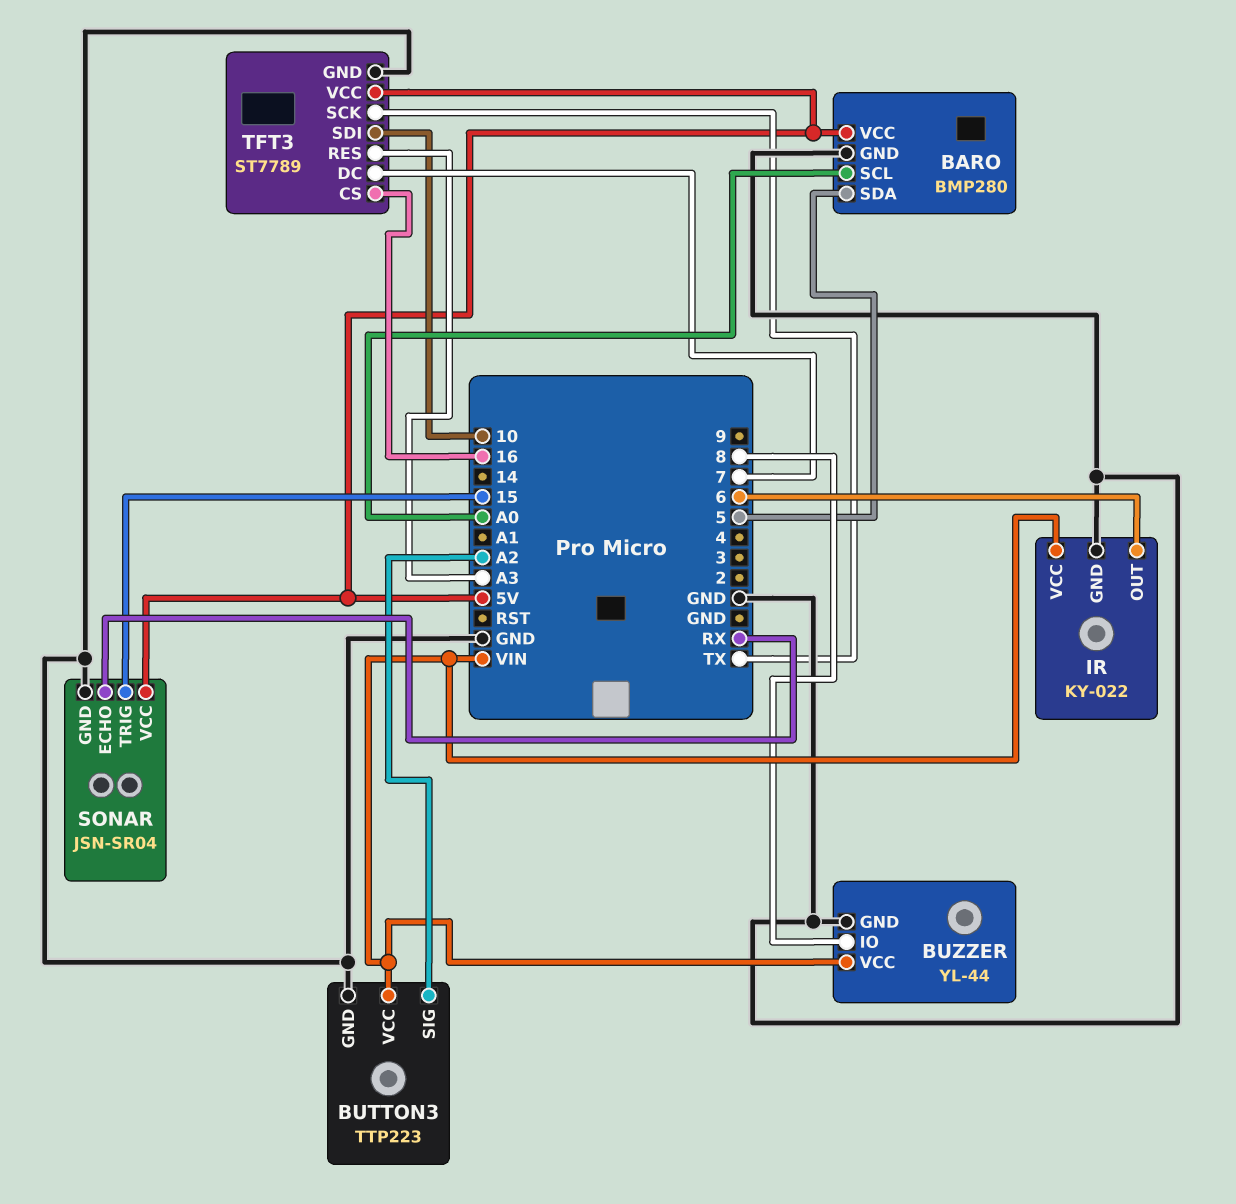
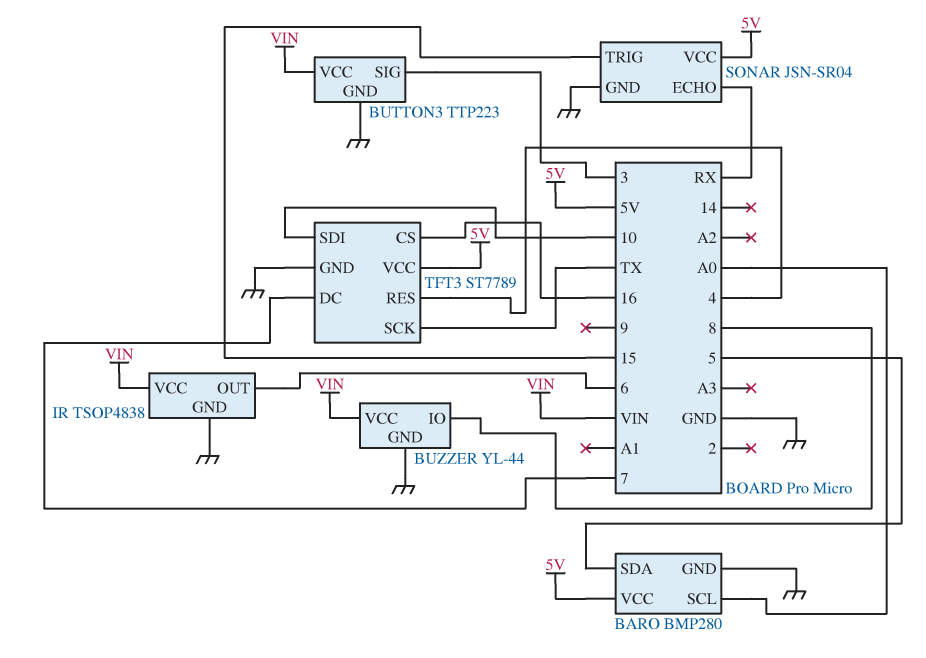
BUTTON3 pin SIG: A2 -> 3
IR: KY-022 -> TSOP4838
TFT3 pin RES: A3 -> 4

